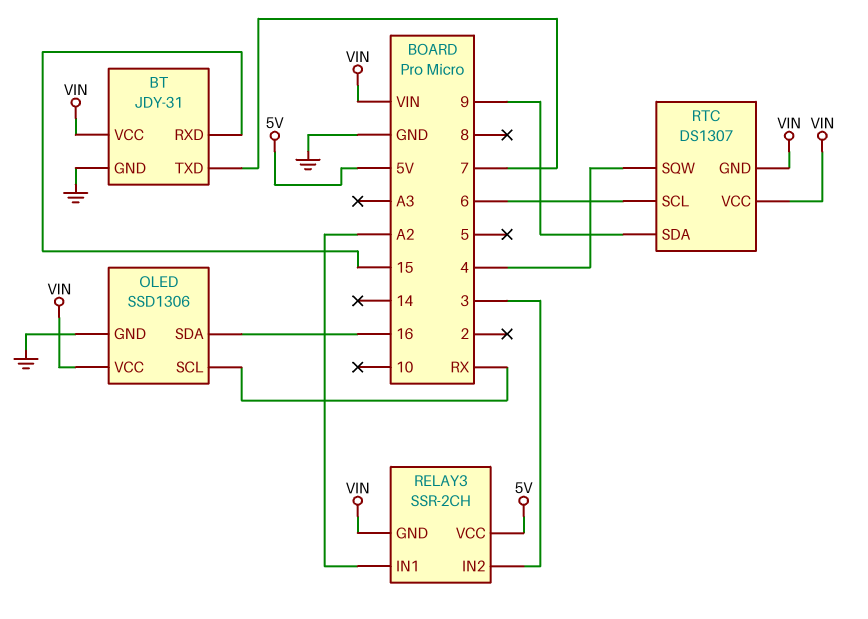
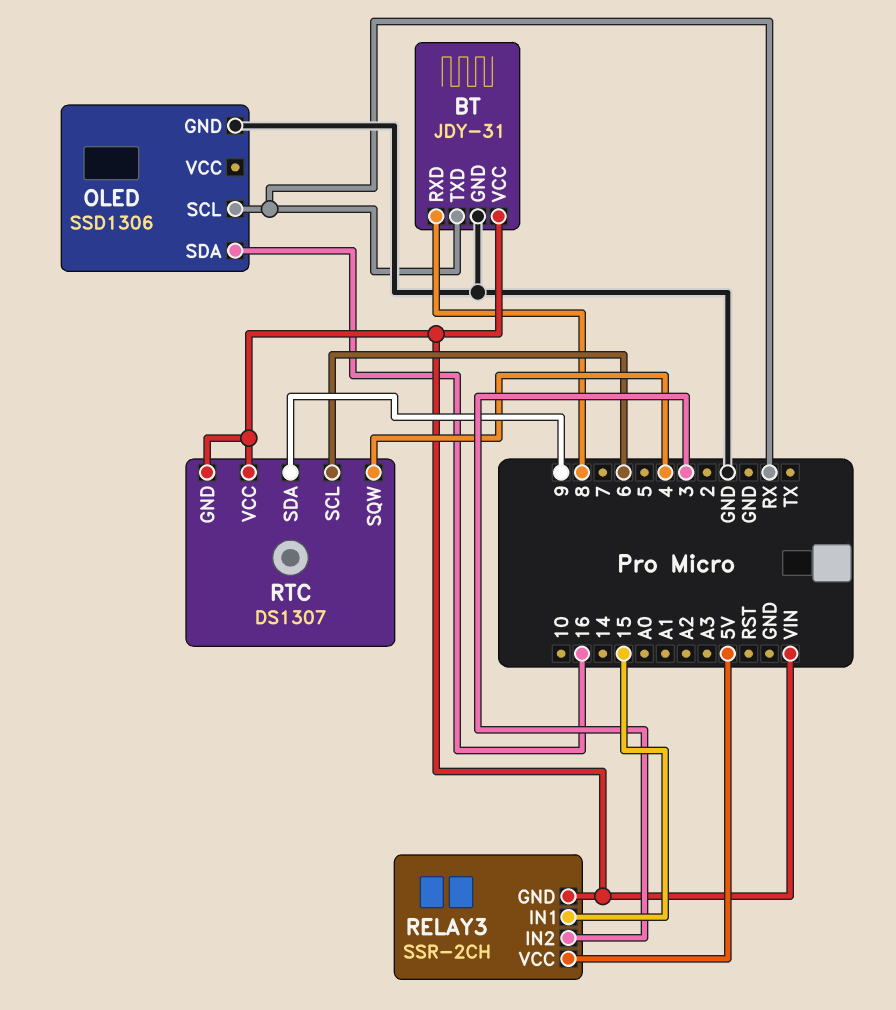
BT pin RXD: 15 -> 8
BT pin TXD: 7 -> RX
OLED pin VCC: VIN -> none
RELAY3 pin IN1: A2 -> 15

